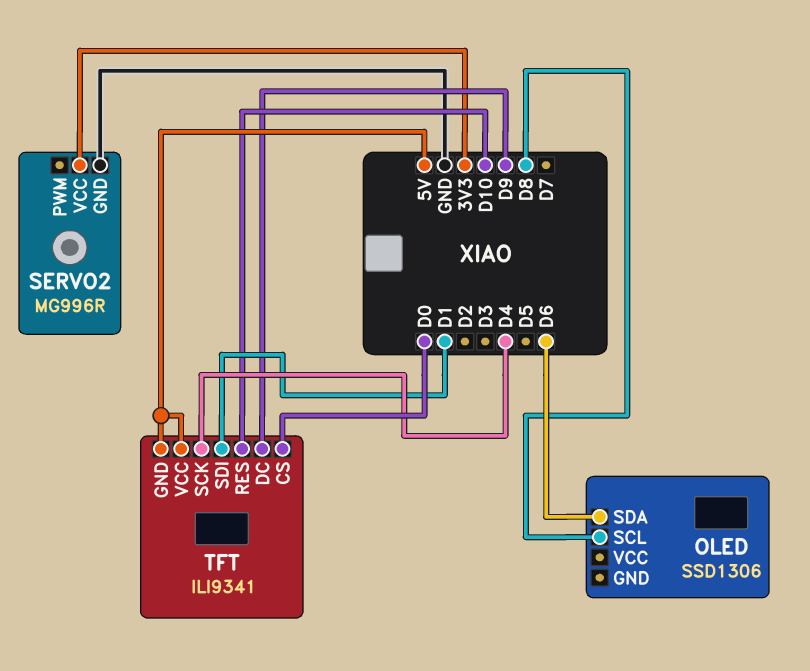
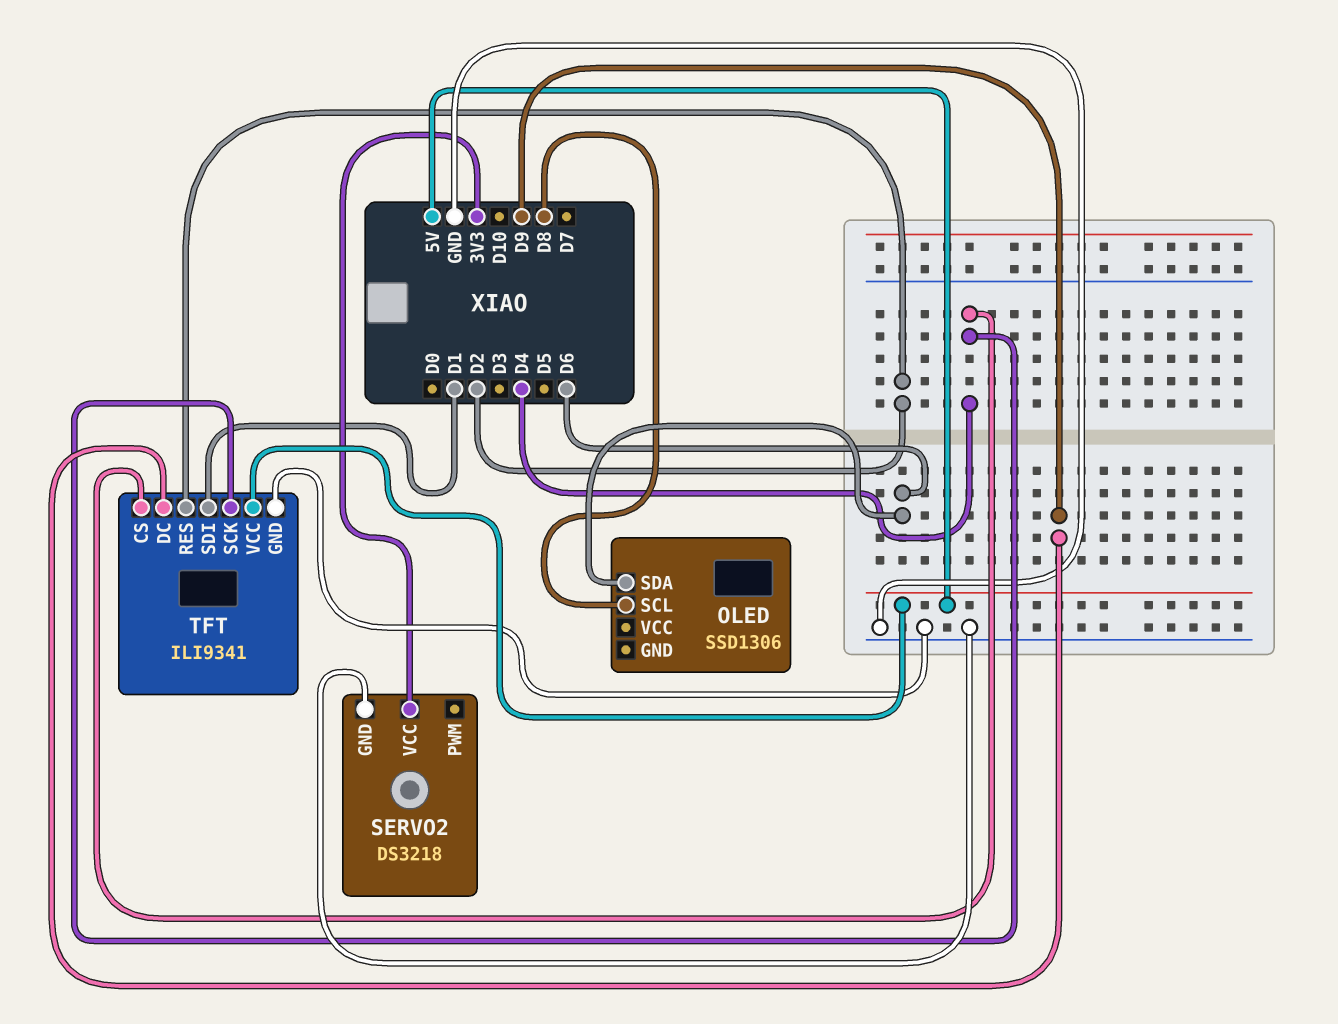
SERVO2: MG996R -> DS3218
TFT pin CS: D0 -> D4
TFT pin GND: 5V -> GND
TFT pin RES: D10 -> D2

